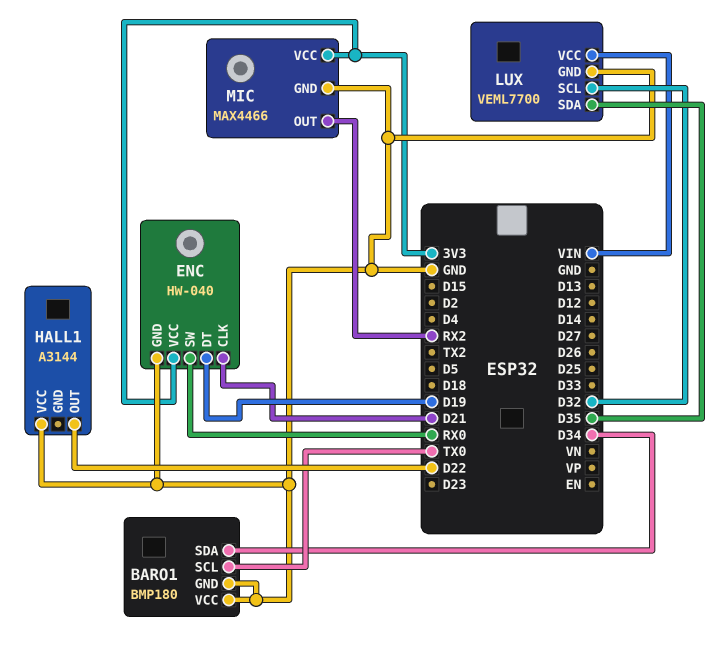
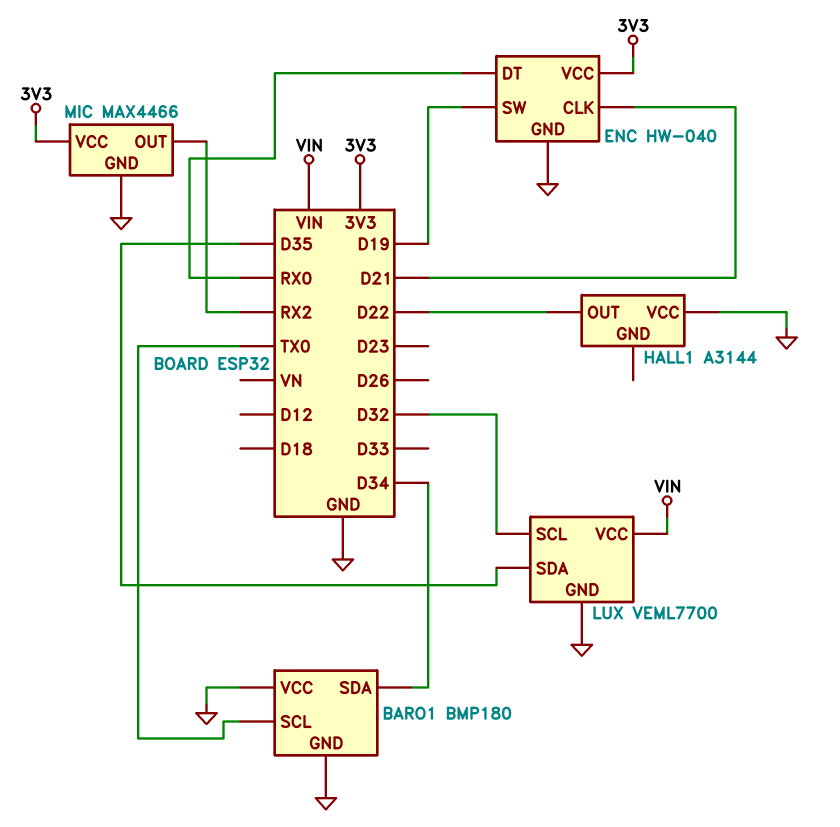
ENC pin DT: D19 -> RX0
ENC pin SW: RX0 -> D19

